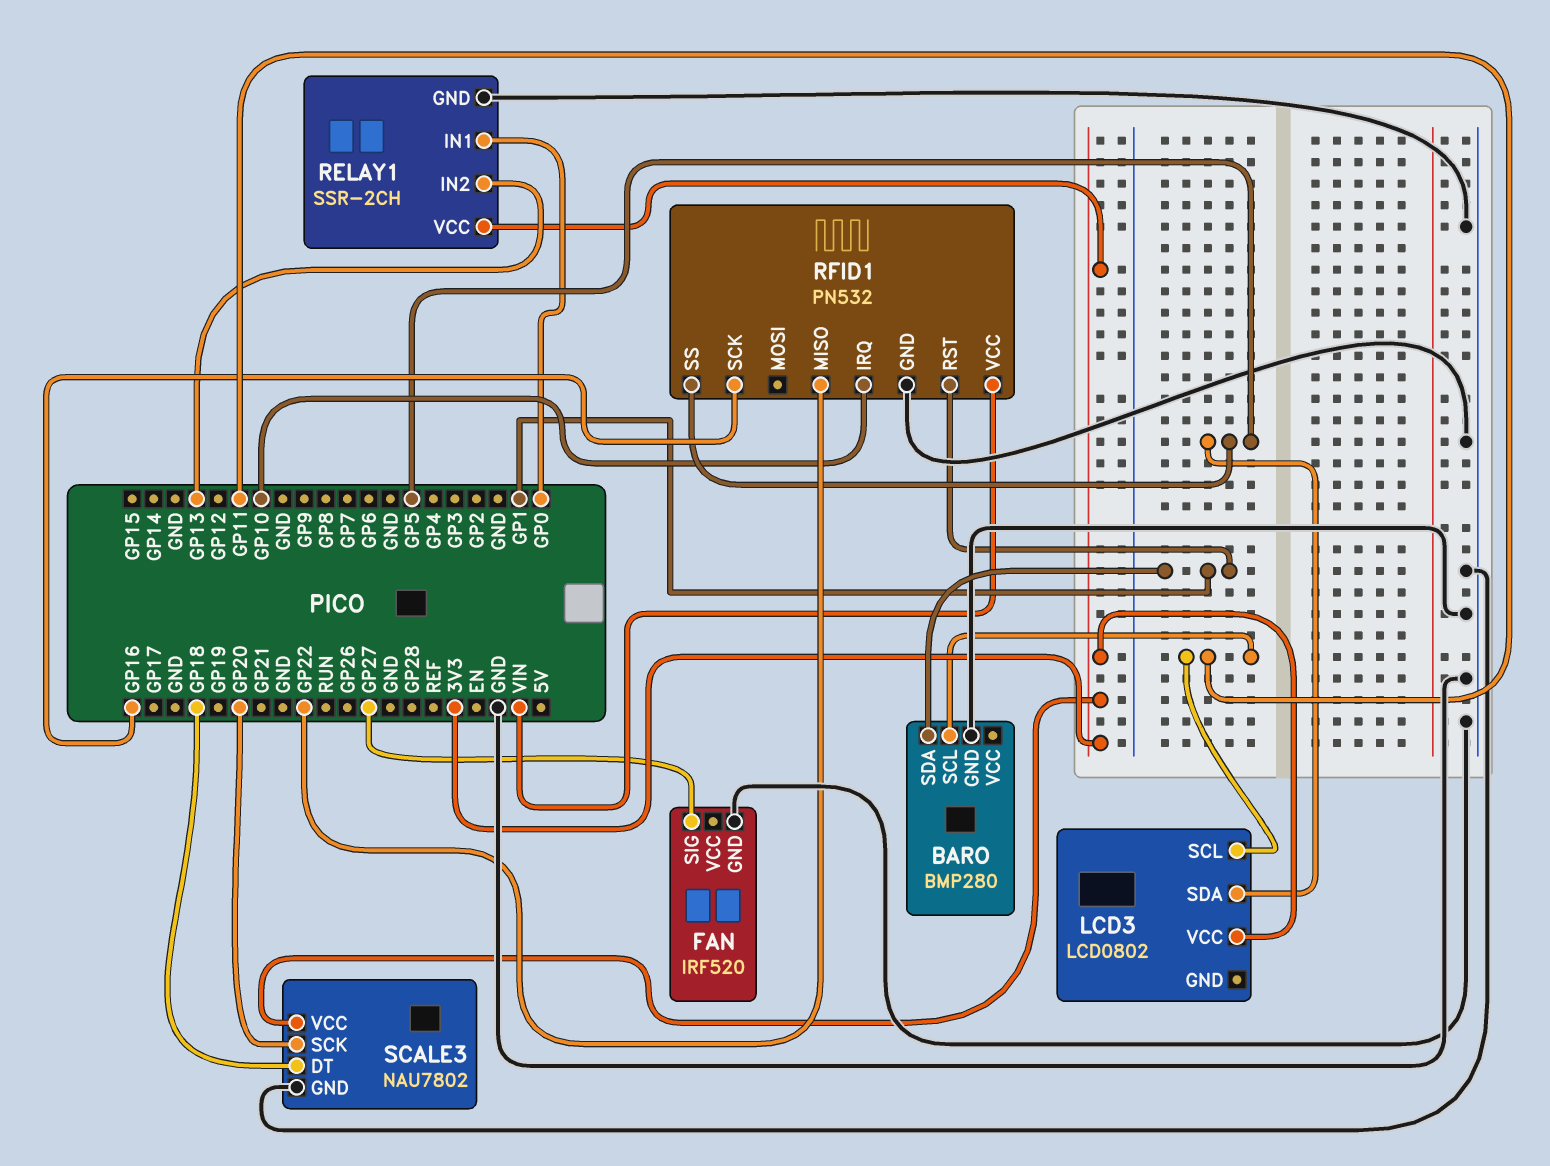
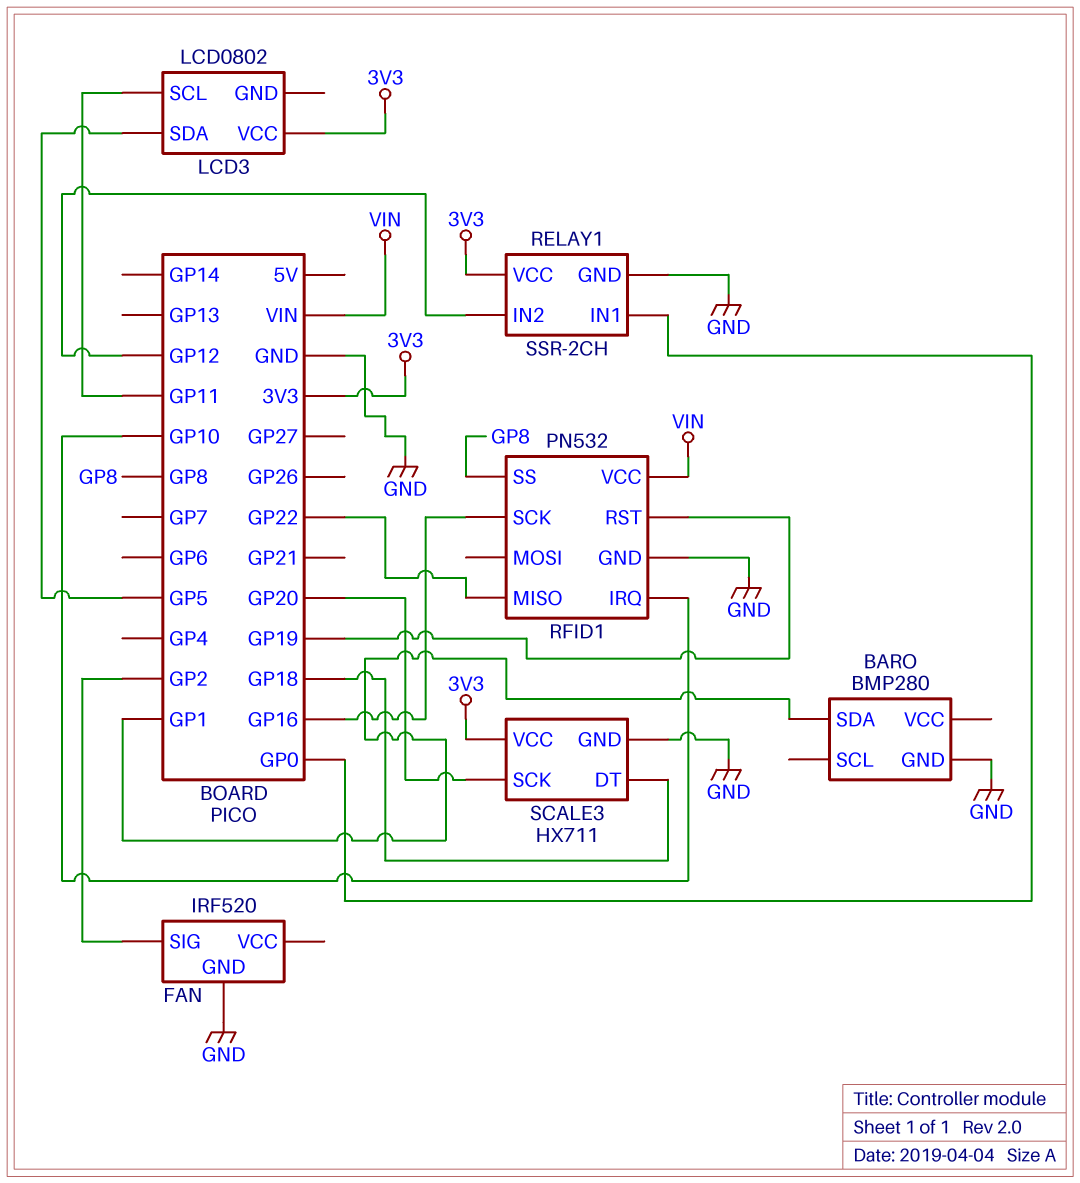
BARO pin SCL: GP11 -> none
FAN pin SIG: GP27 -> GP2
RELAY1 pin IN2: GP13 -> GP12
RFID1 pin RST: GP1 -> GP19
RFID1 pin SS: GP5 -> GP8
SCALE3: NAU7802 -> HX711

